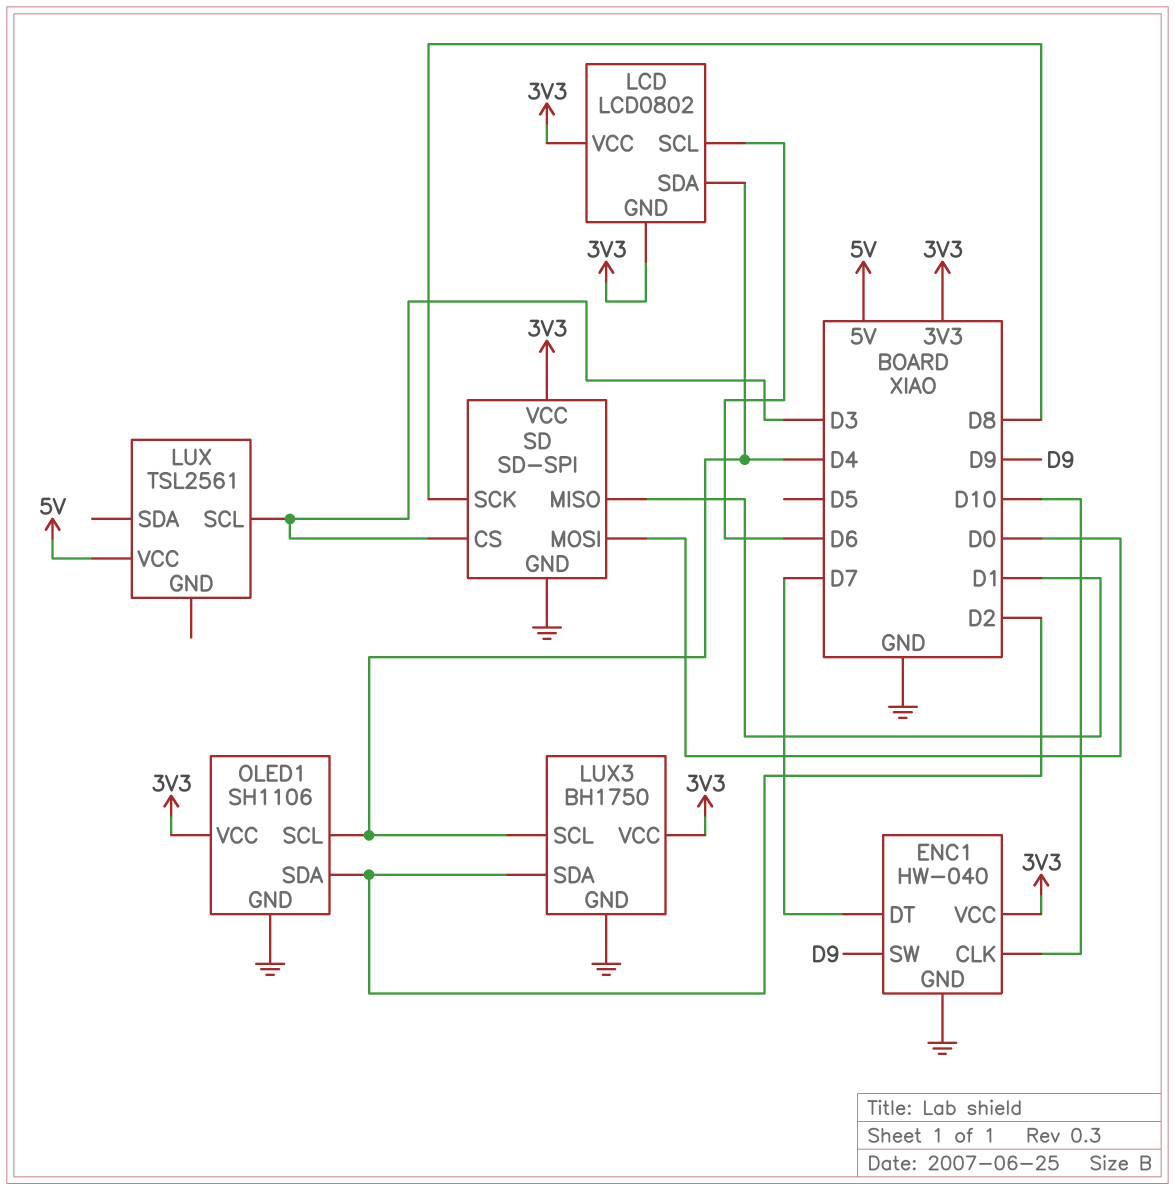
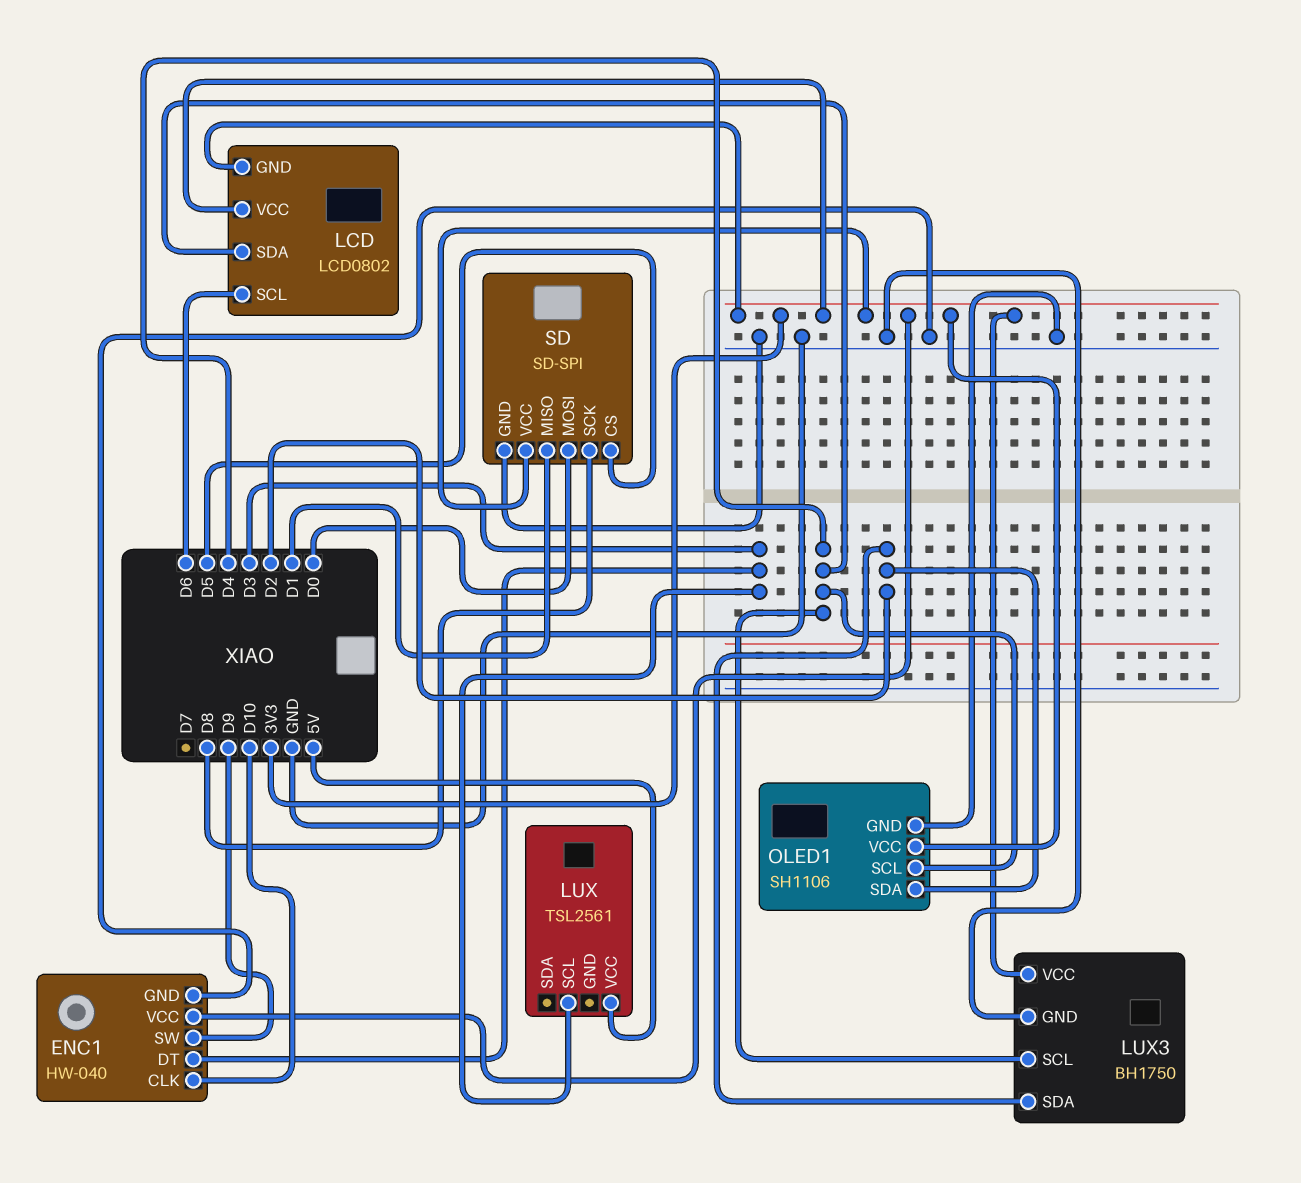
ENC1 pin DT: D7 -> D3
SD pin CS: D3 -> D5

